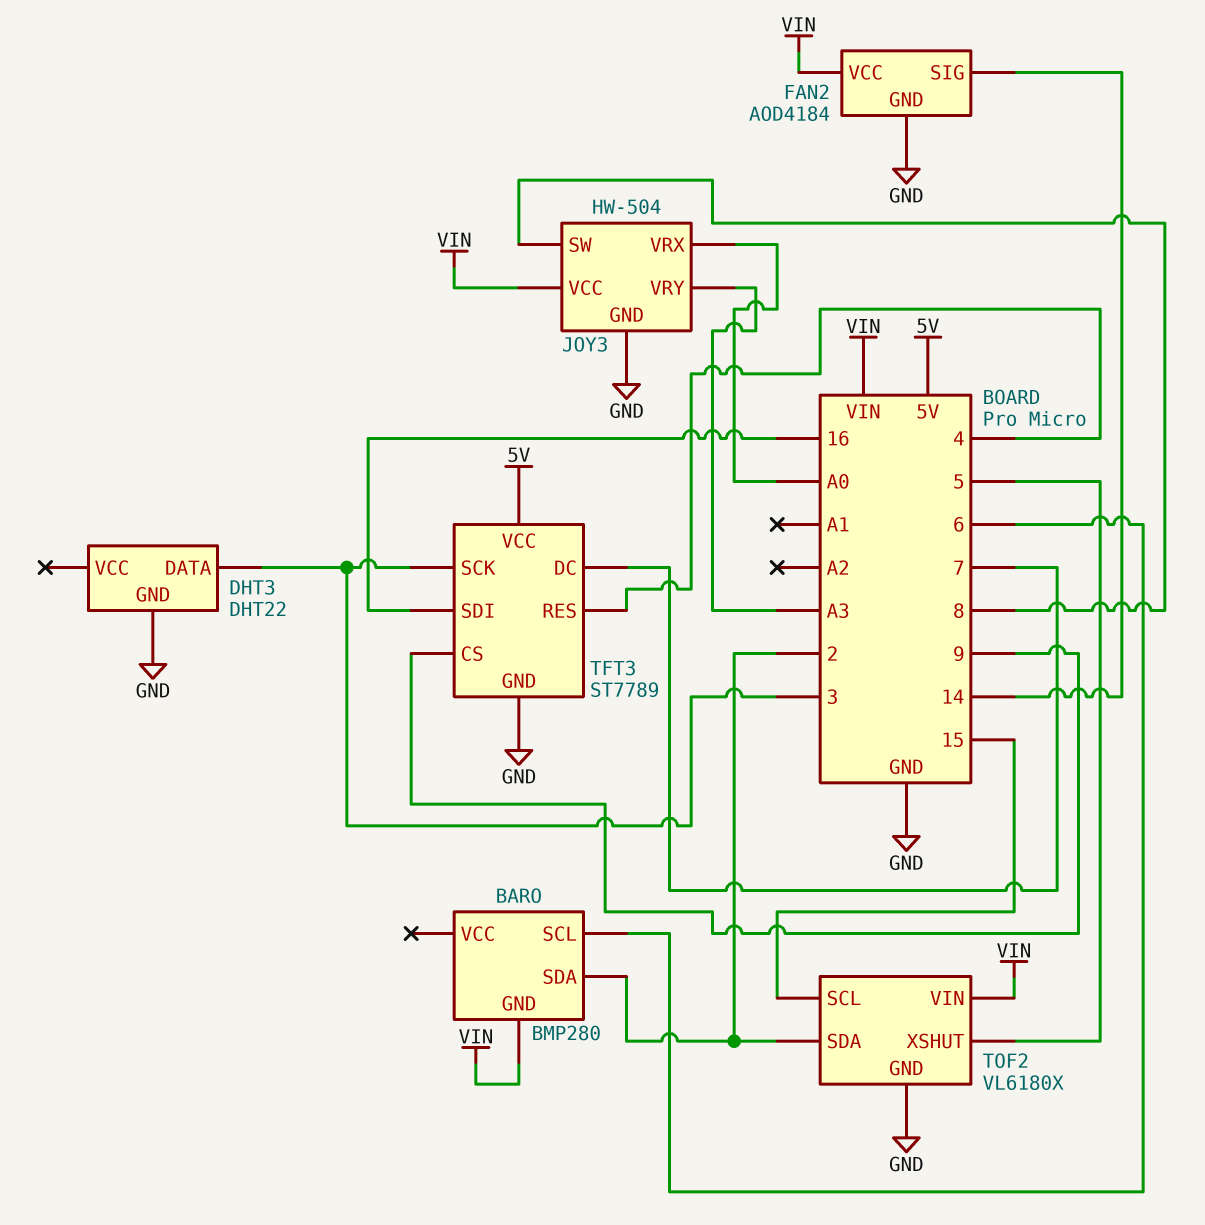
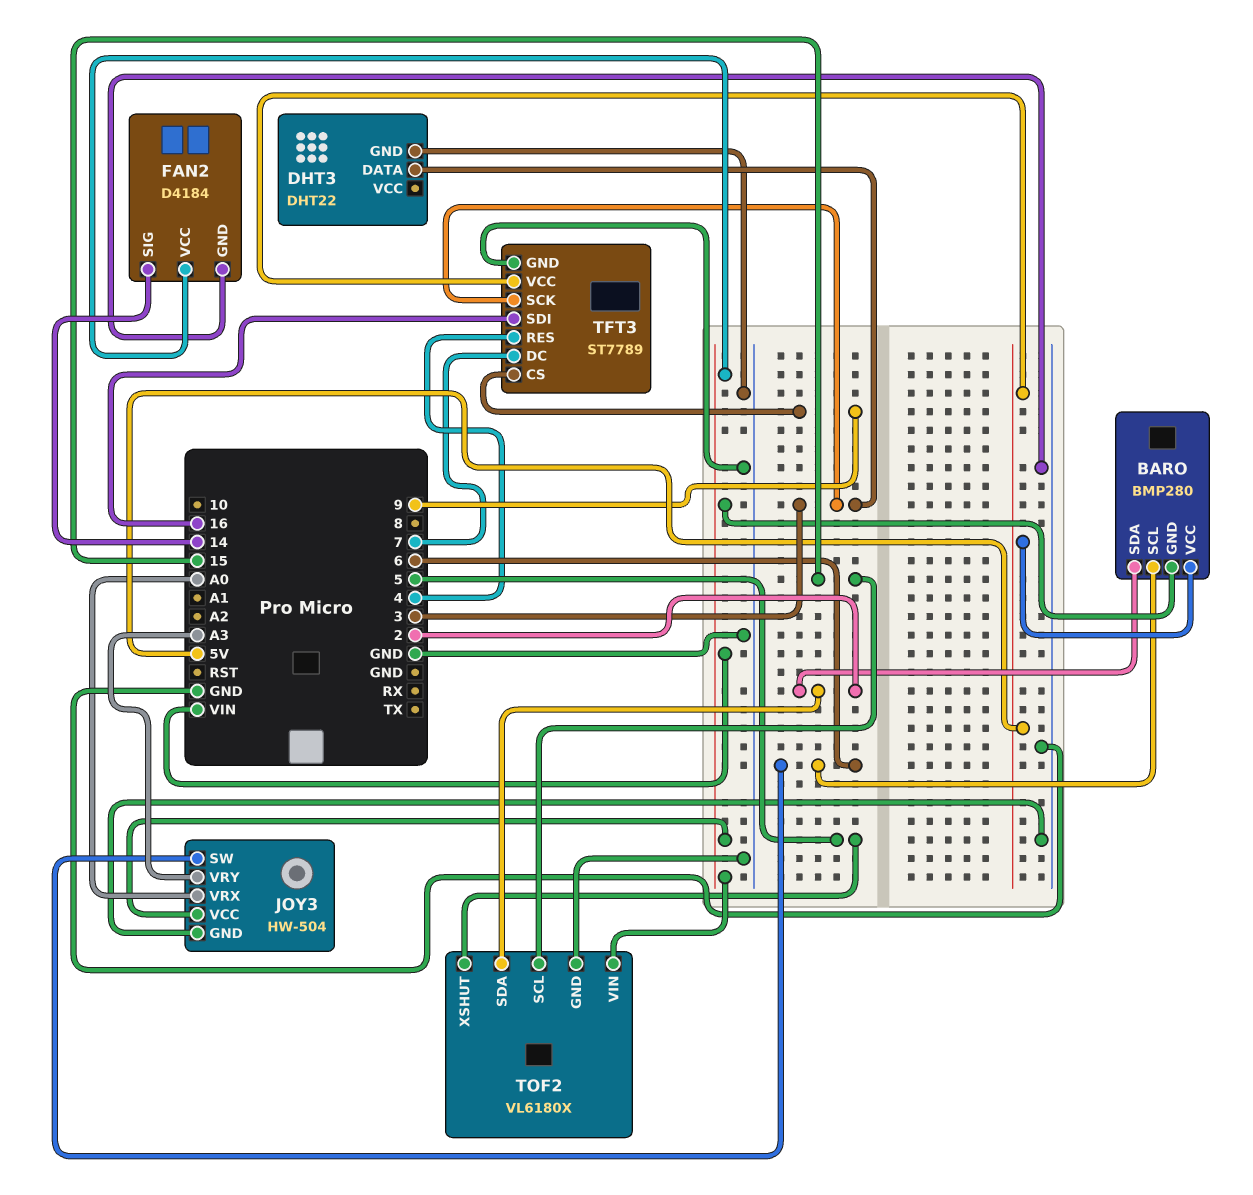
BARO pin VCC: none -> 5V
FAN2: AOD4184 -> D4184
JOY3 pin SW: 8 -> 6

